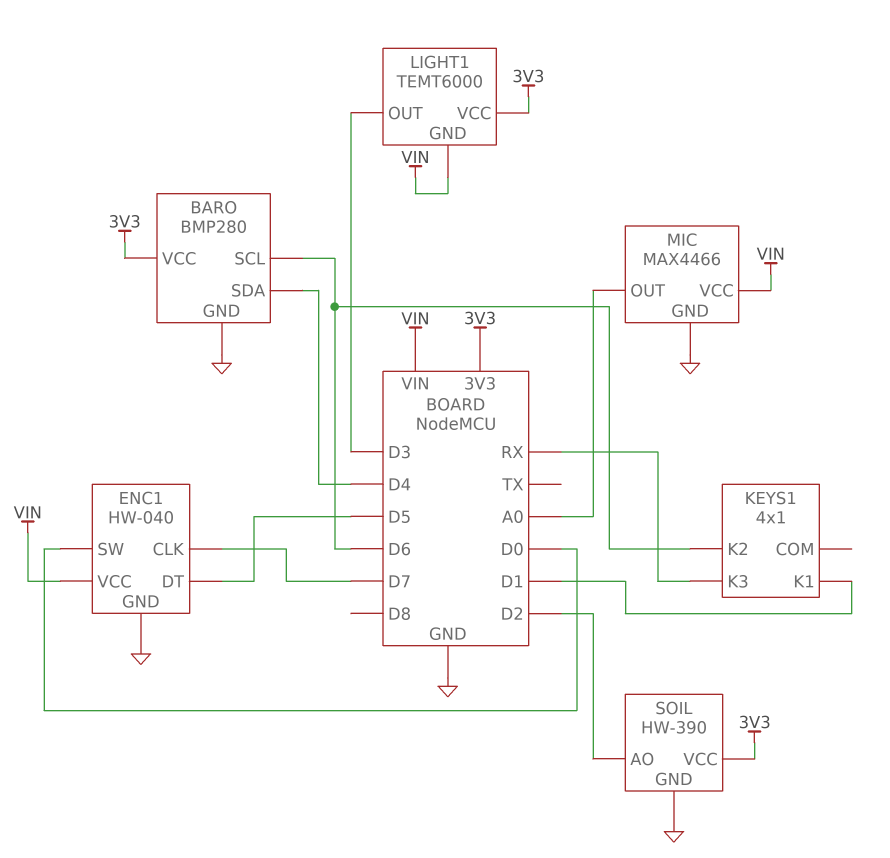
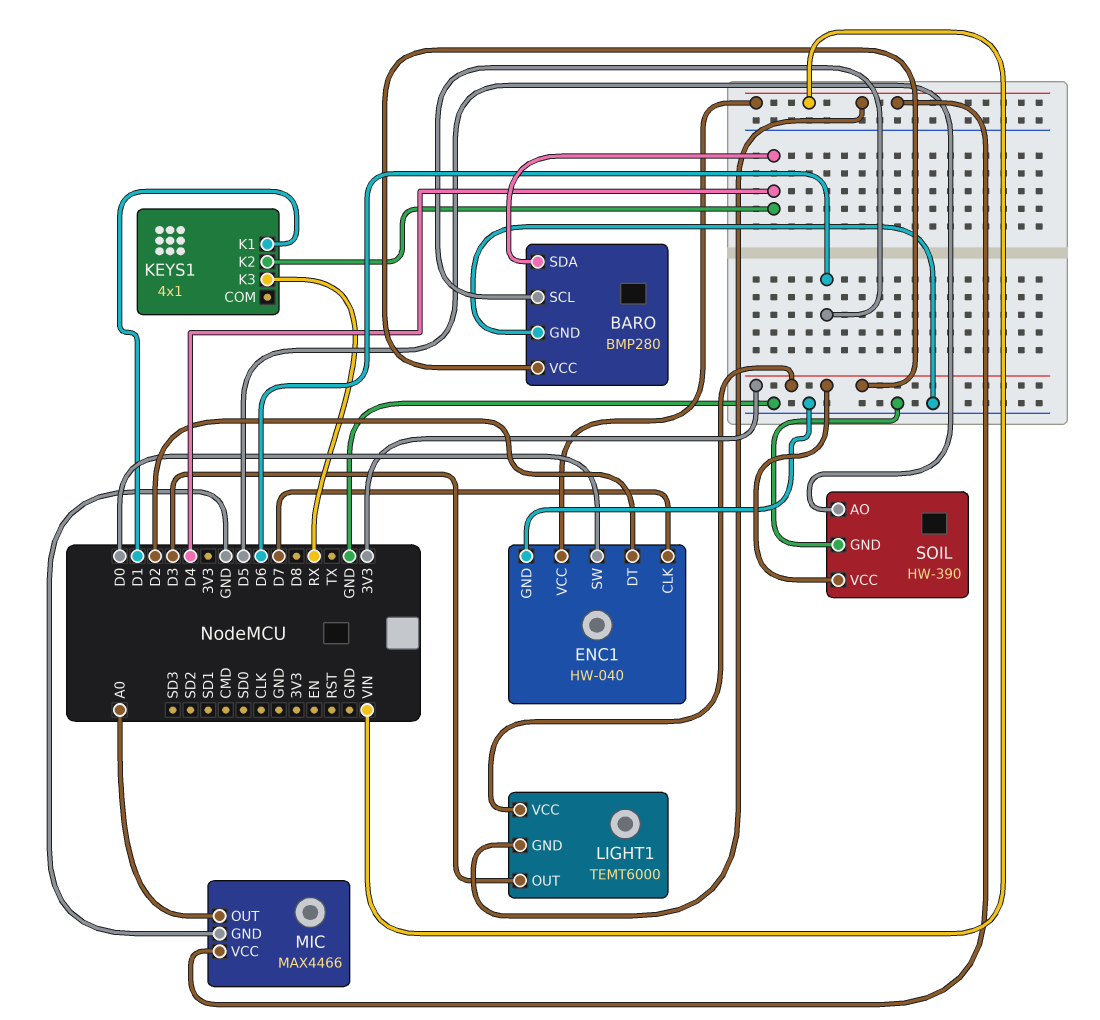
ENC1 pin DT: D5 -> D2
KEYS1 pin K2: D6 -> D4
SOIL pin AO: D2 -> D5

